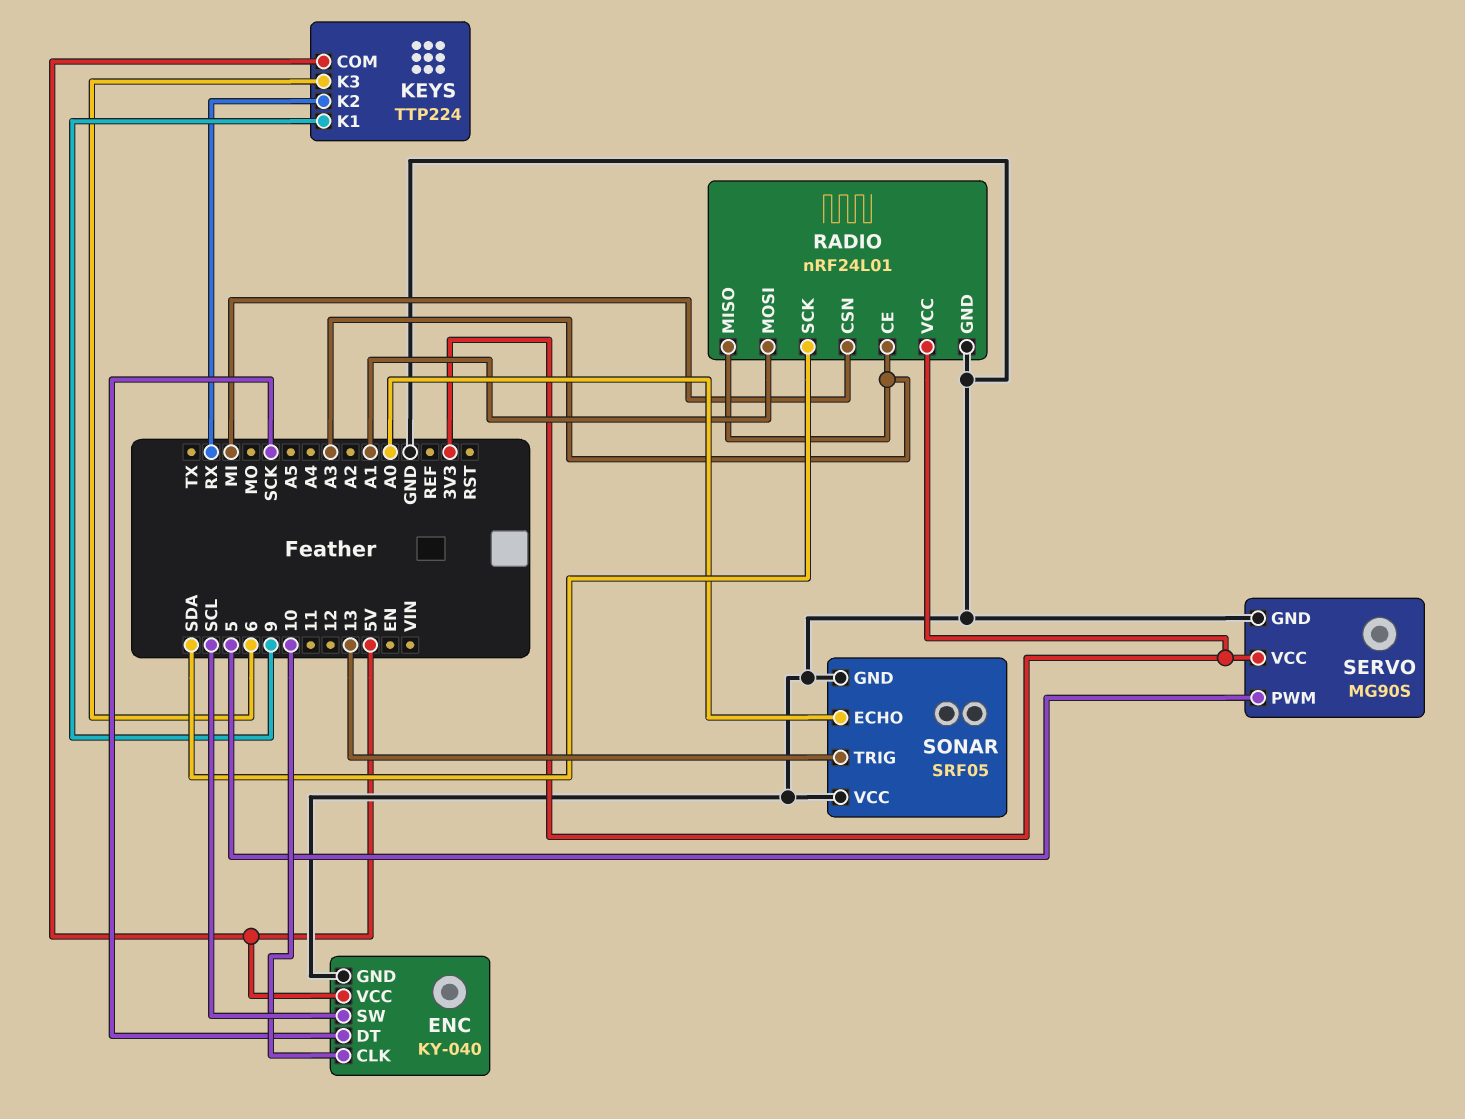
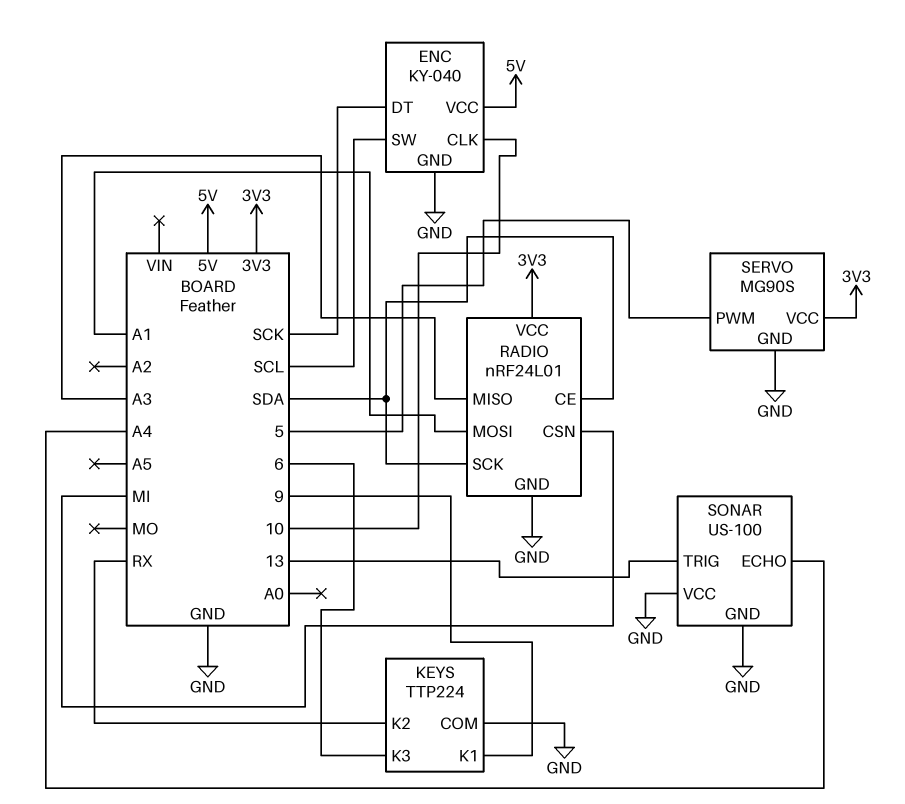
KEYS pin COM: 5V -> GND
RADIO pin CE: A3 -> SDA
SONAR: SRF05 -> US-100
SONAR pin ECHO: A0 -> A4

